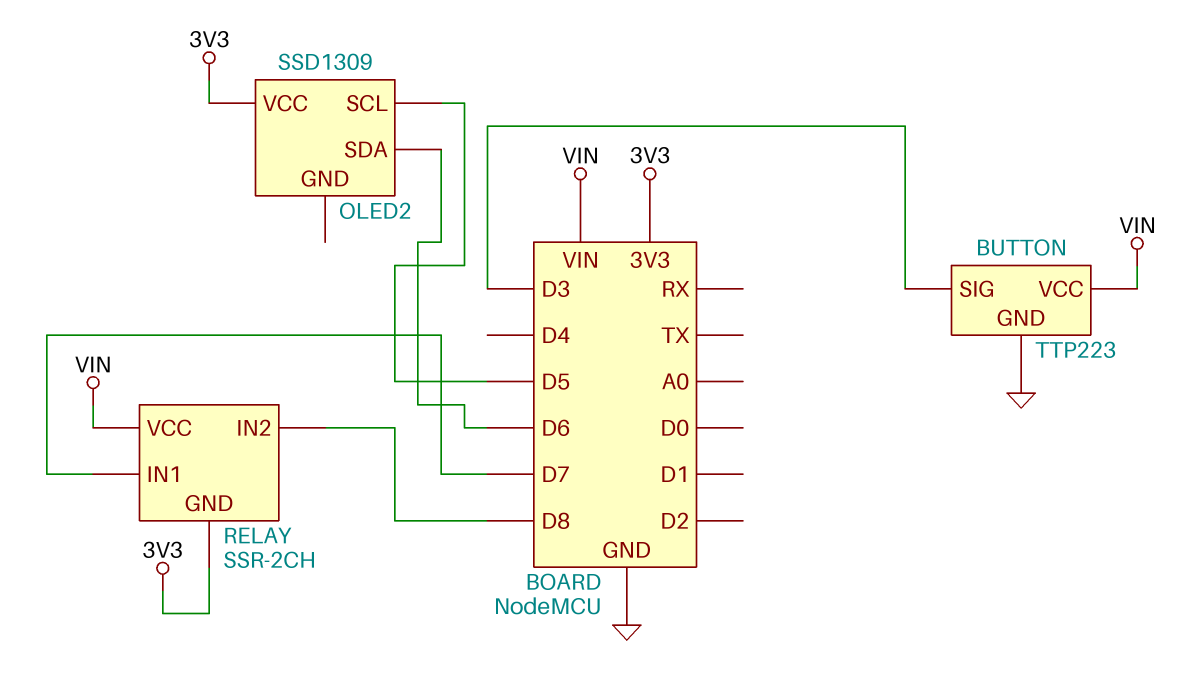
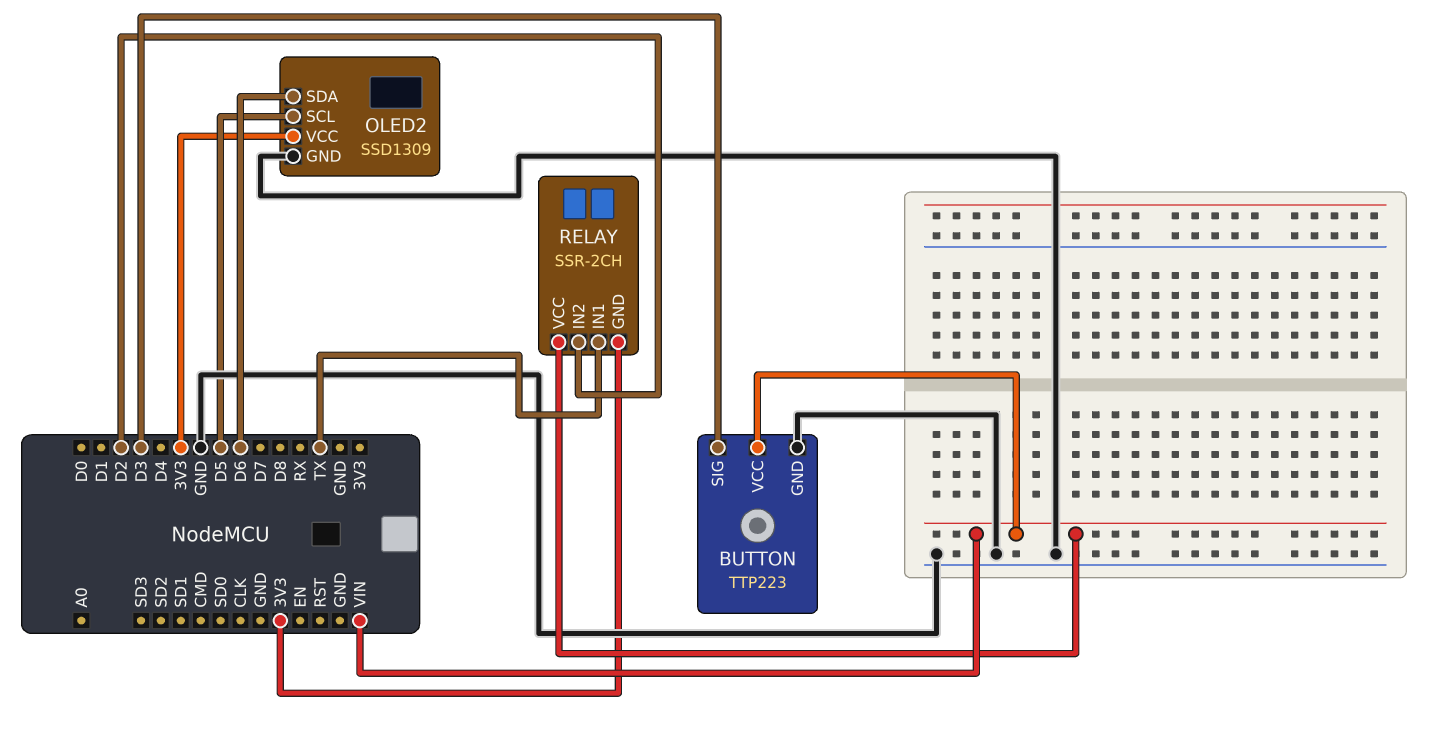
OLED2 pin GND: none -> GND
RELAY pin IN1: D7 -> TX
RELAY pin IN2: D8 -> D2

